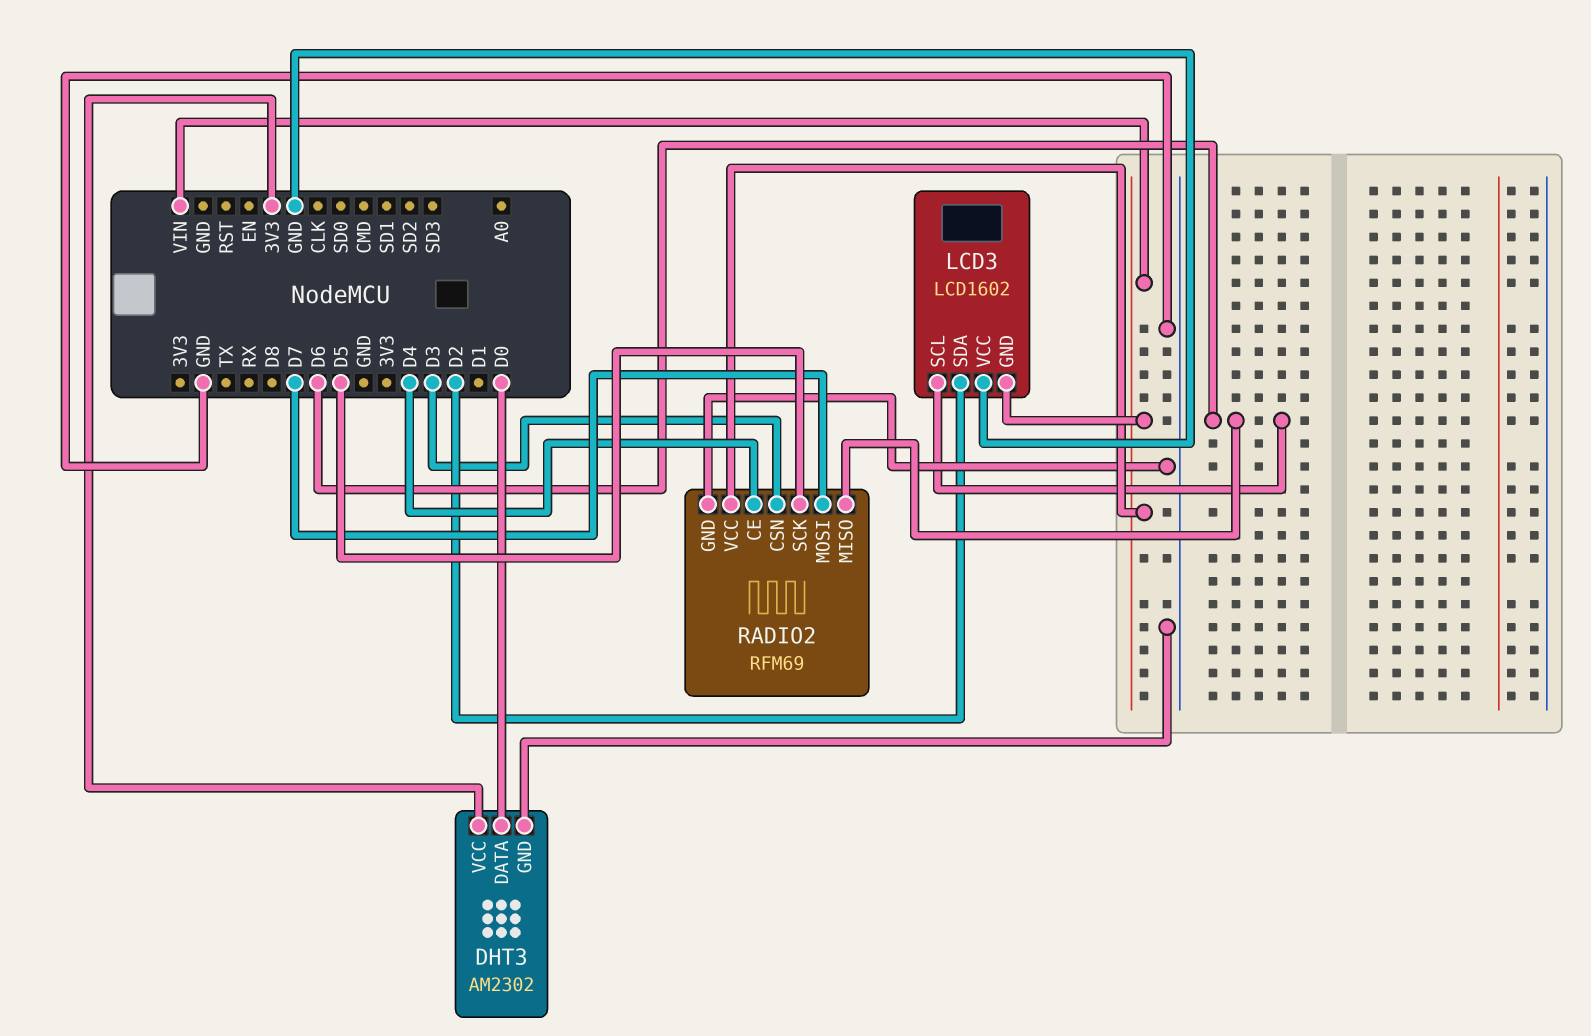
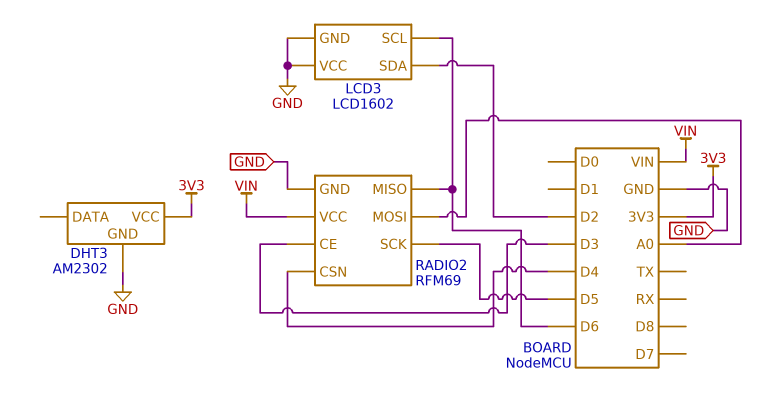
DHT3 pin DATA: D0 -> none
LCD3 pin GND: VIN -> GND
RADIO2 pin CE: D4 -> D3
RADIO2 pin CSN: D3 -> D4
RADIO2 pin MOSI: D7 -> A0

